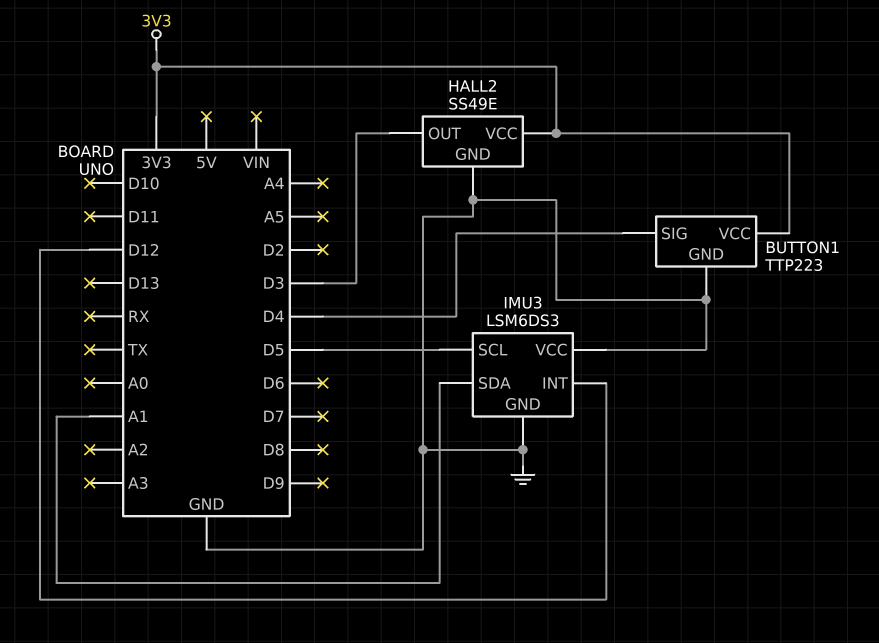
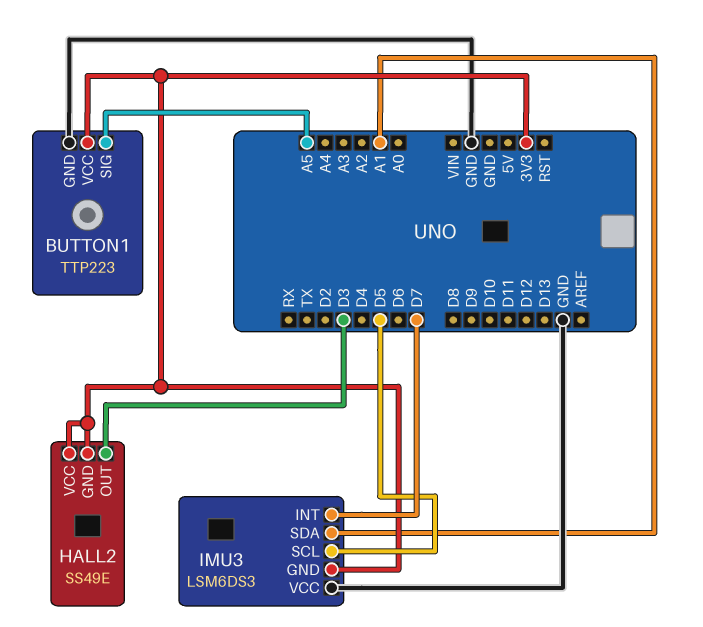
BUTTON1 pin SIG: D4 -> A5
HALL2 pin GND: GND -> 3V3
IMU3 pin GND: GND -> 3V3
IMU3 pin INT: D12 -> D7

